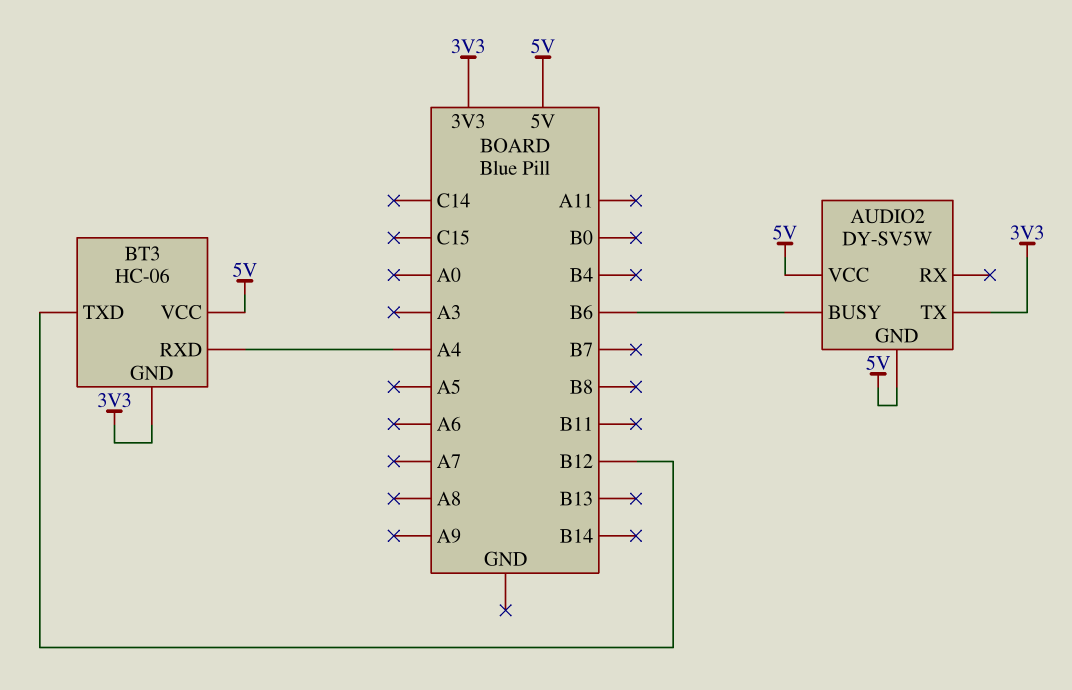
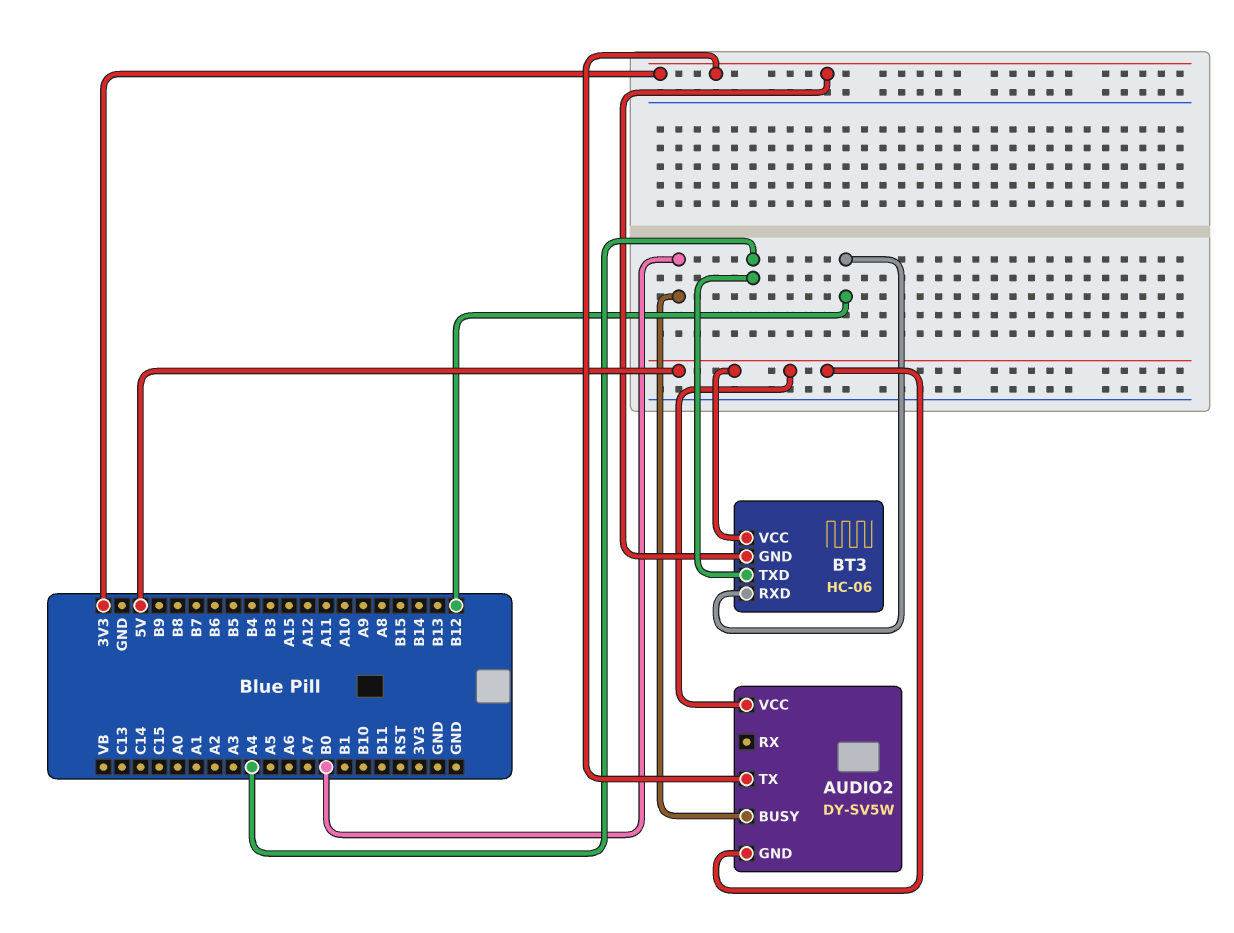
AUDIO2 pin BUSY: B6 -> B0
BT3 pin RXD: A4 -> B12
BT3 pin TXD: B12 -> A4

